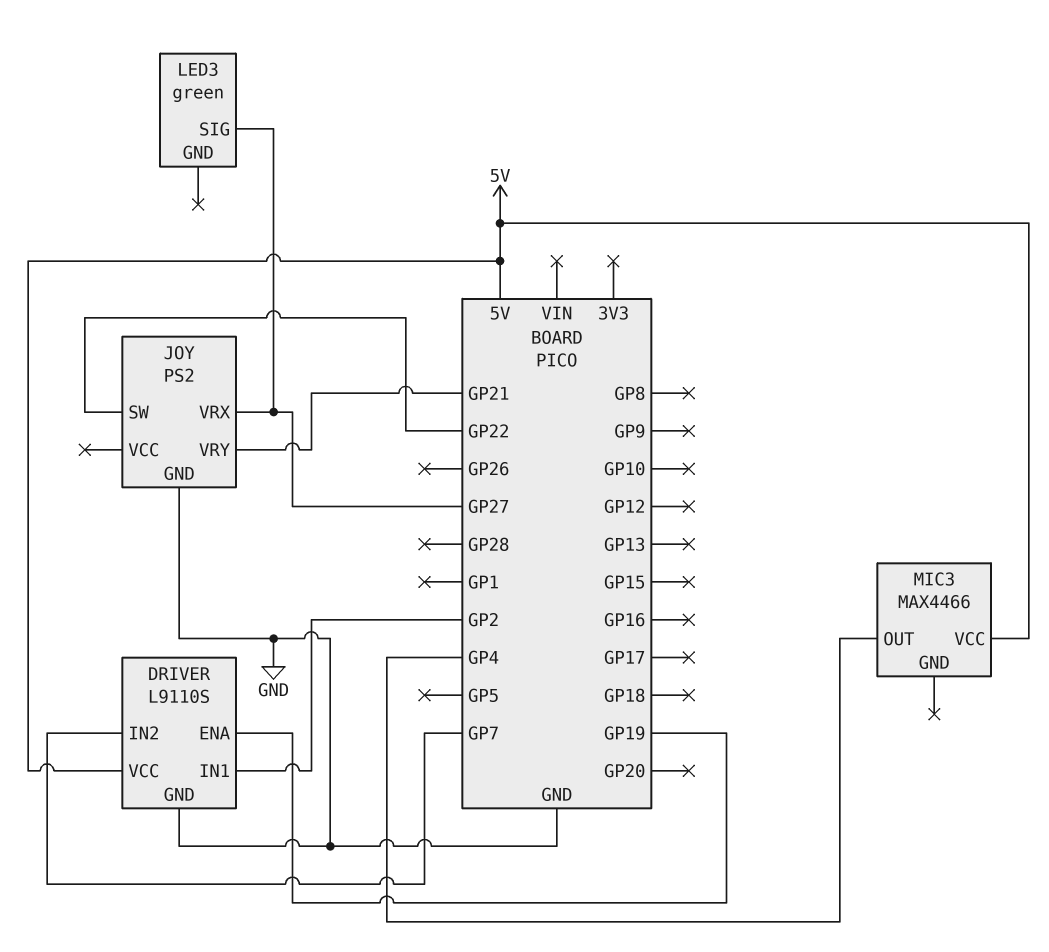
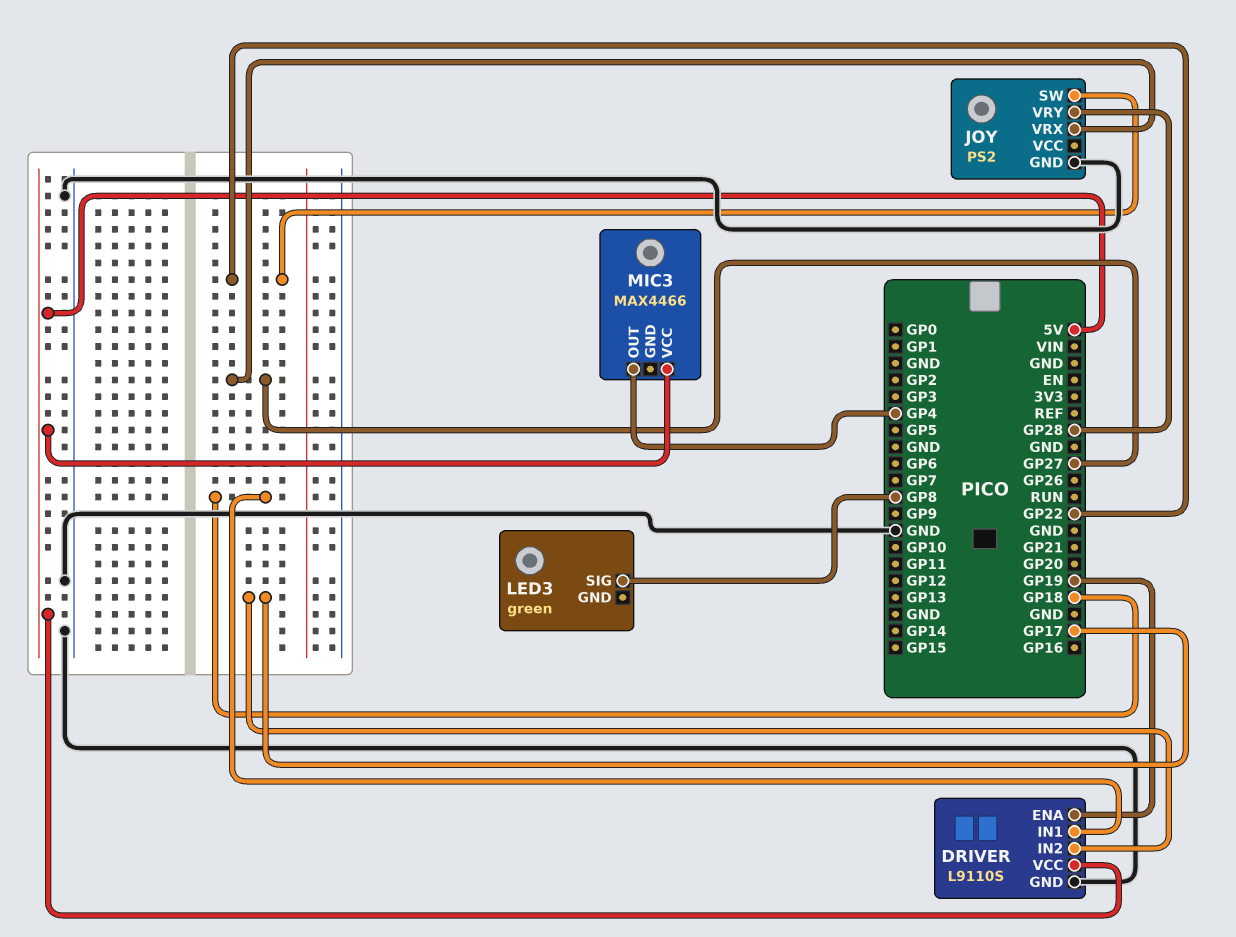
DRIVER pin IN1: GP2 -> GP18
DRIVER pin IN2: GP7 -> GP17
JOY pin VRY: GP21 -> GP28
LED3 pin SIG: GP27 -> GP8

